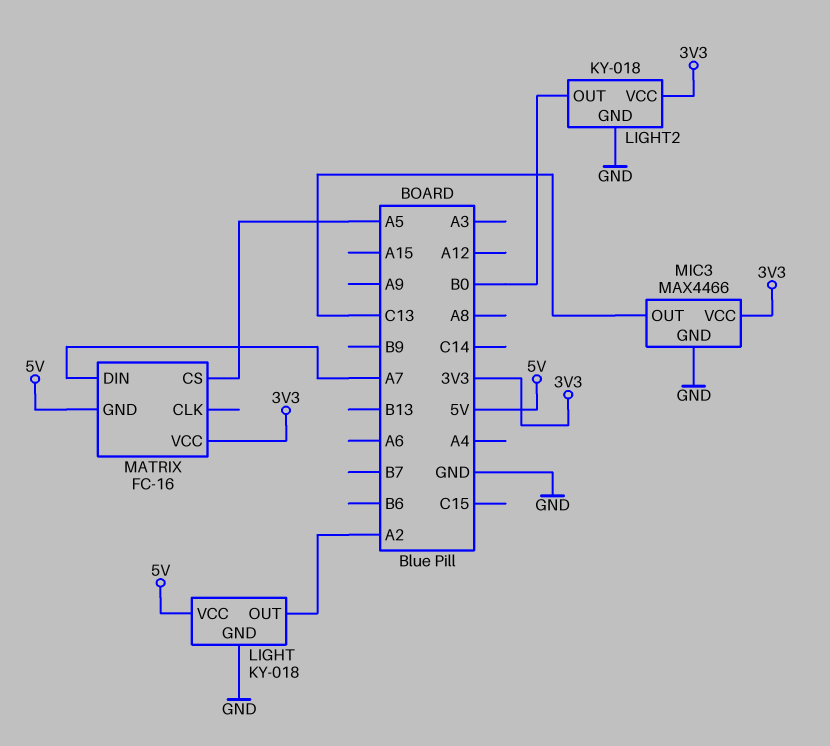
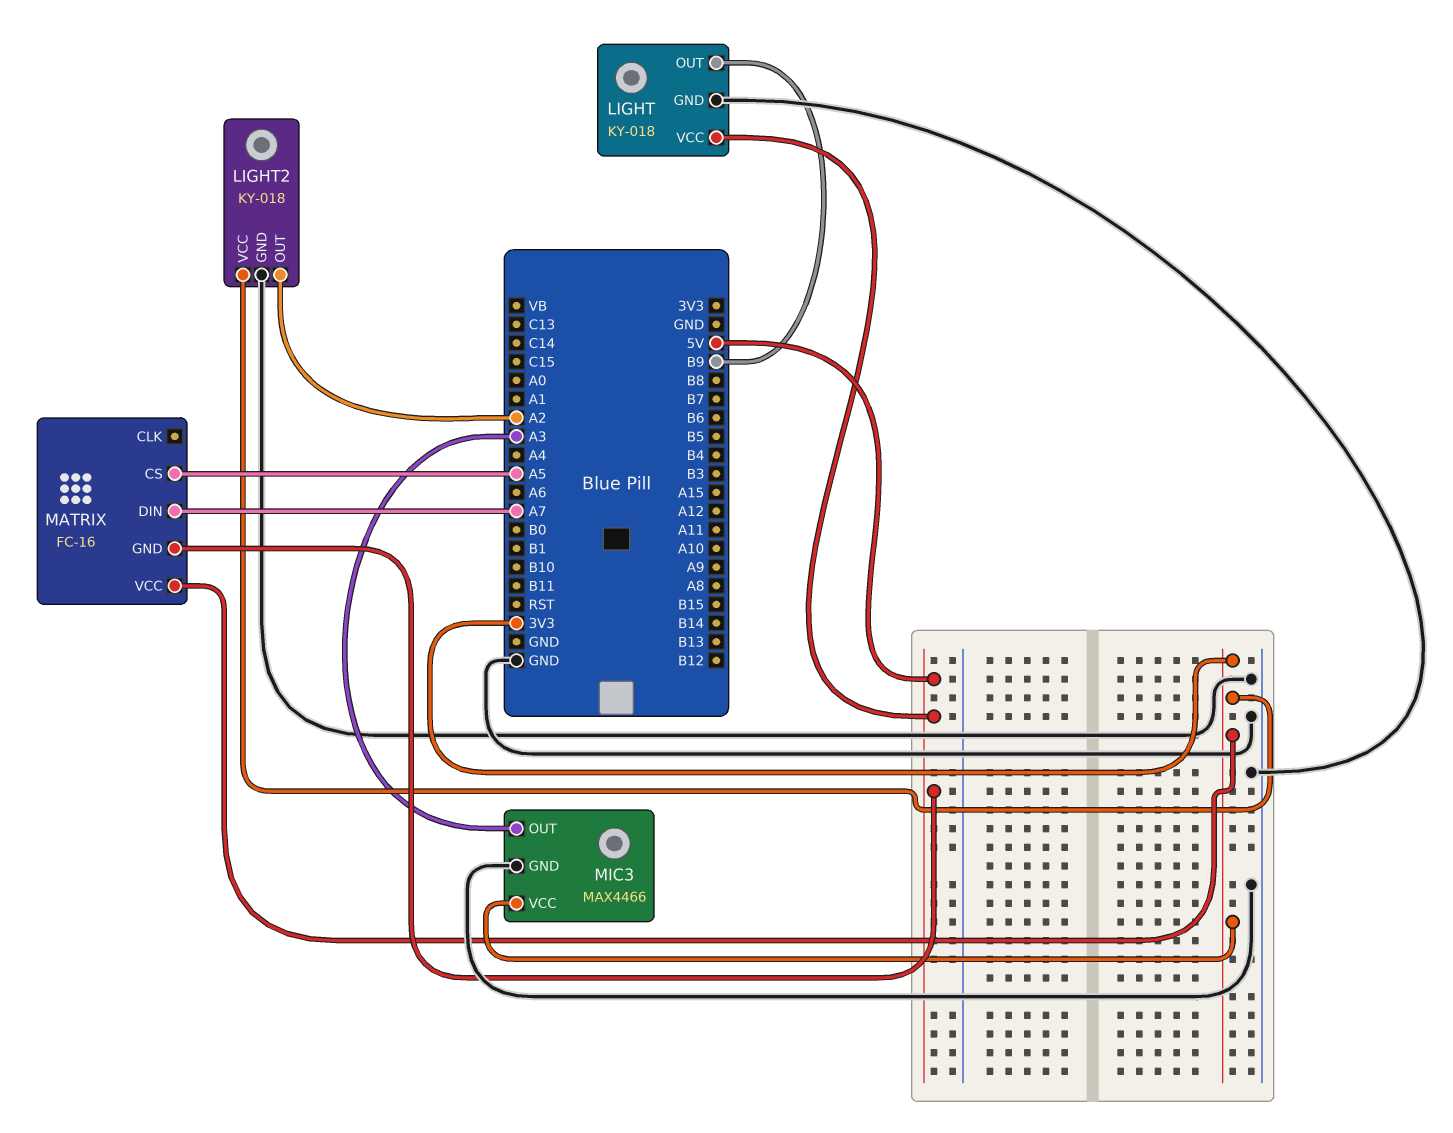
LIGHT pin OUT: A2 -> B9
LIGHT2 pin OUT: B0 -> A2
MIC3 pin OUT: C13 -> A3

